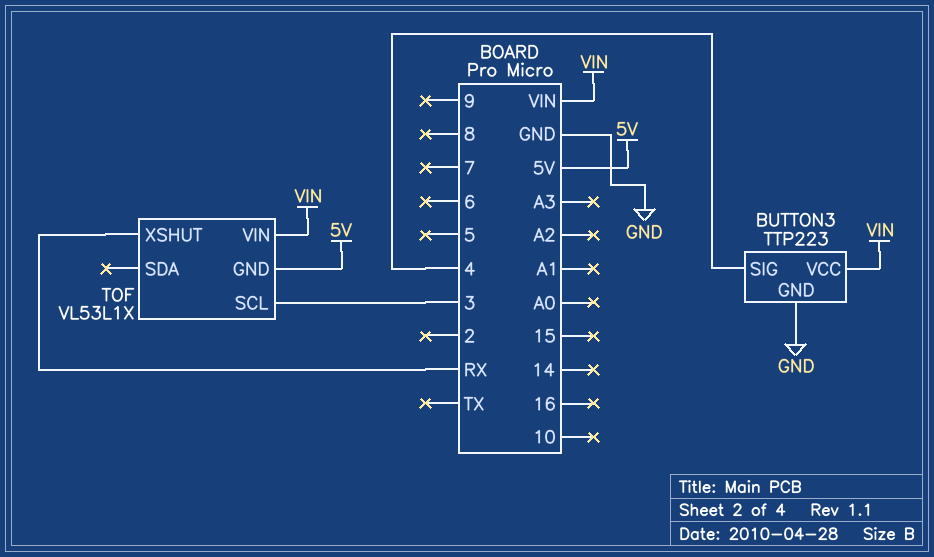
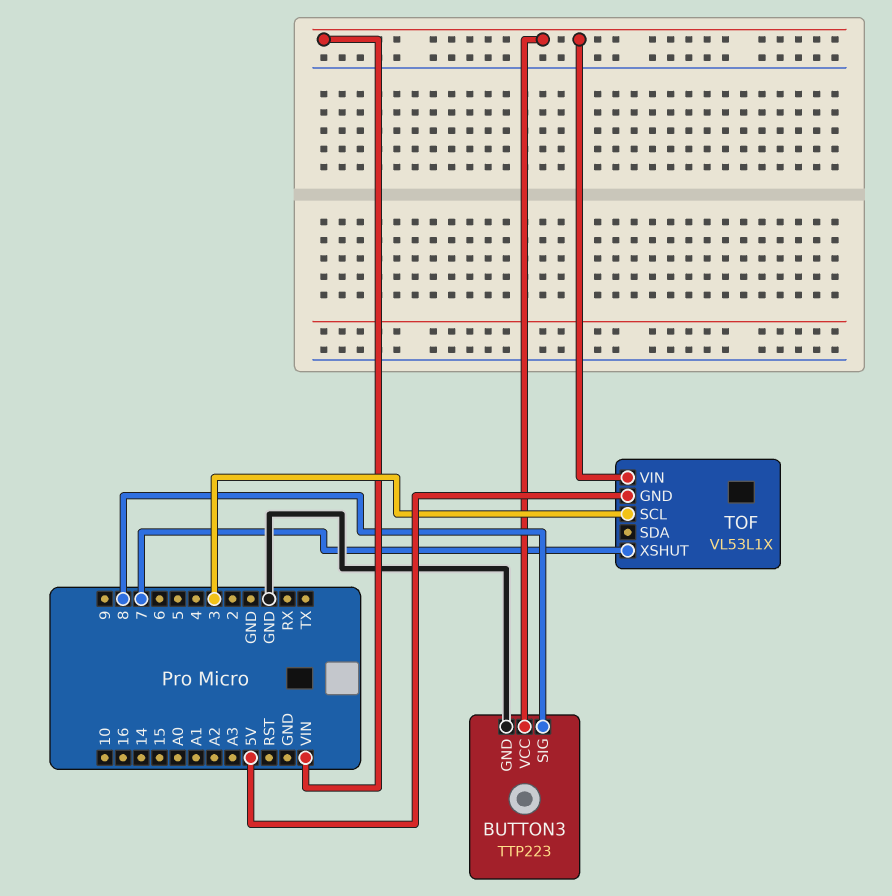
BUTTON3 pin SIG: 4 -> 8
TOF pin XSHUT: RX -> 7

